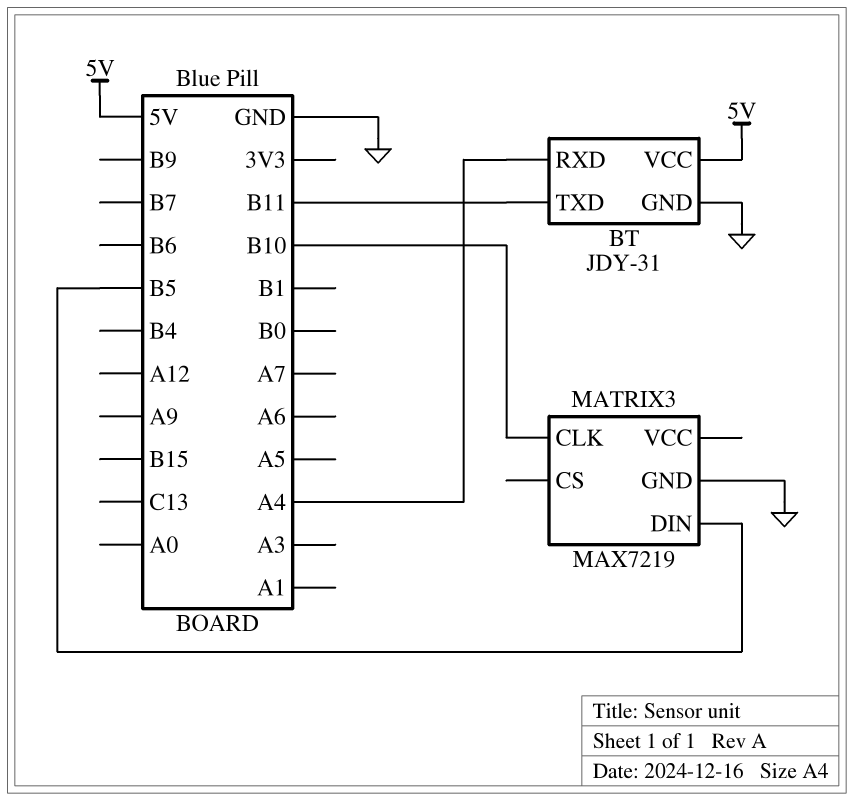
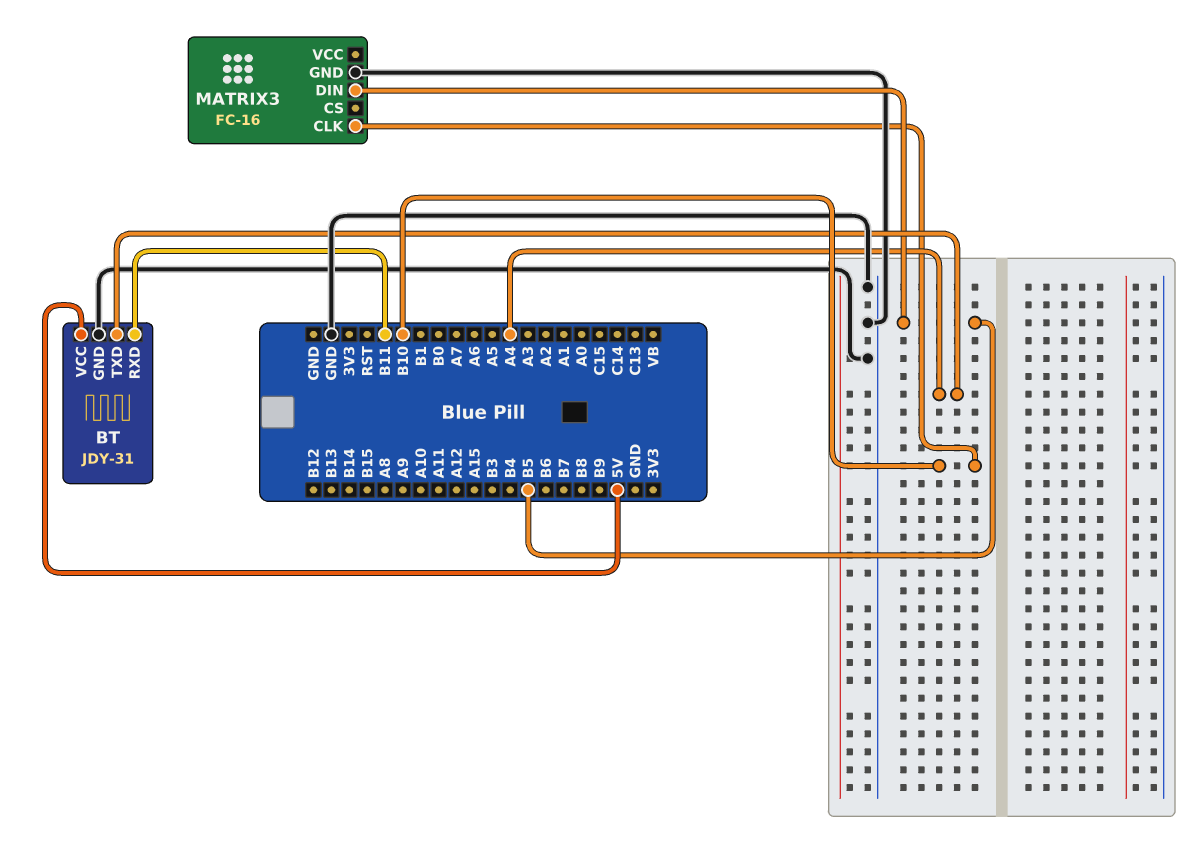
BT pin RXD: A4 -> B11
BT pin TXD: B11 -> A4
MATRIX3: MAX7219 -> FC-16

